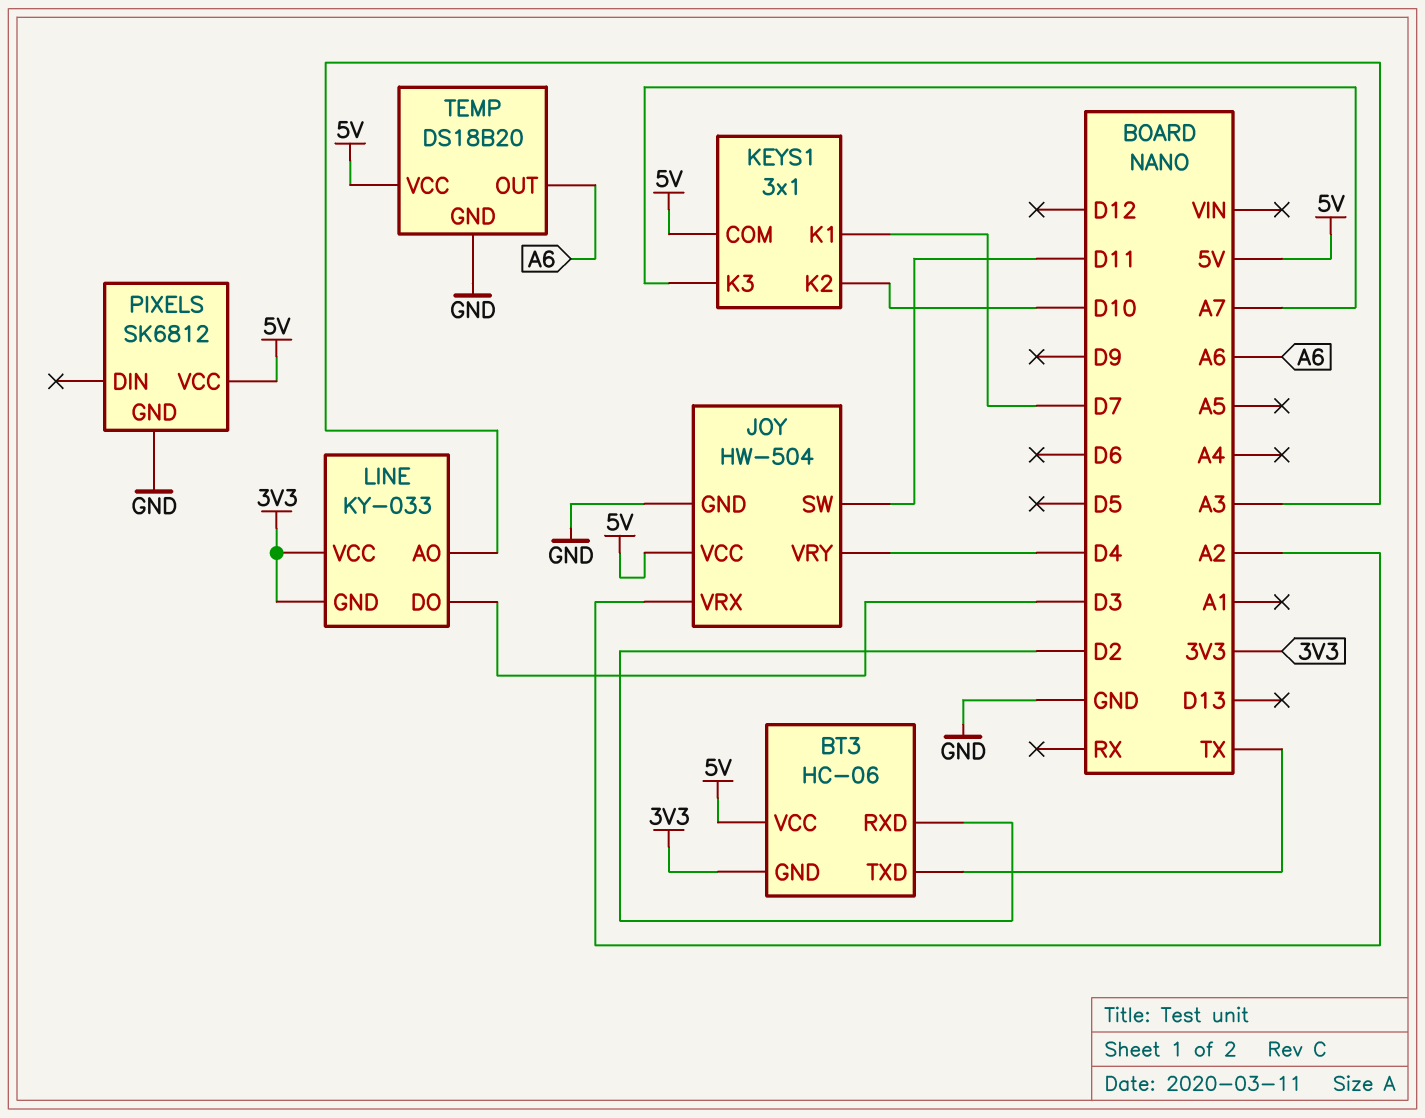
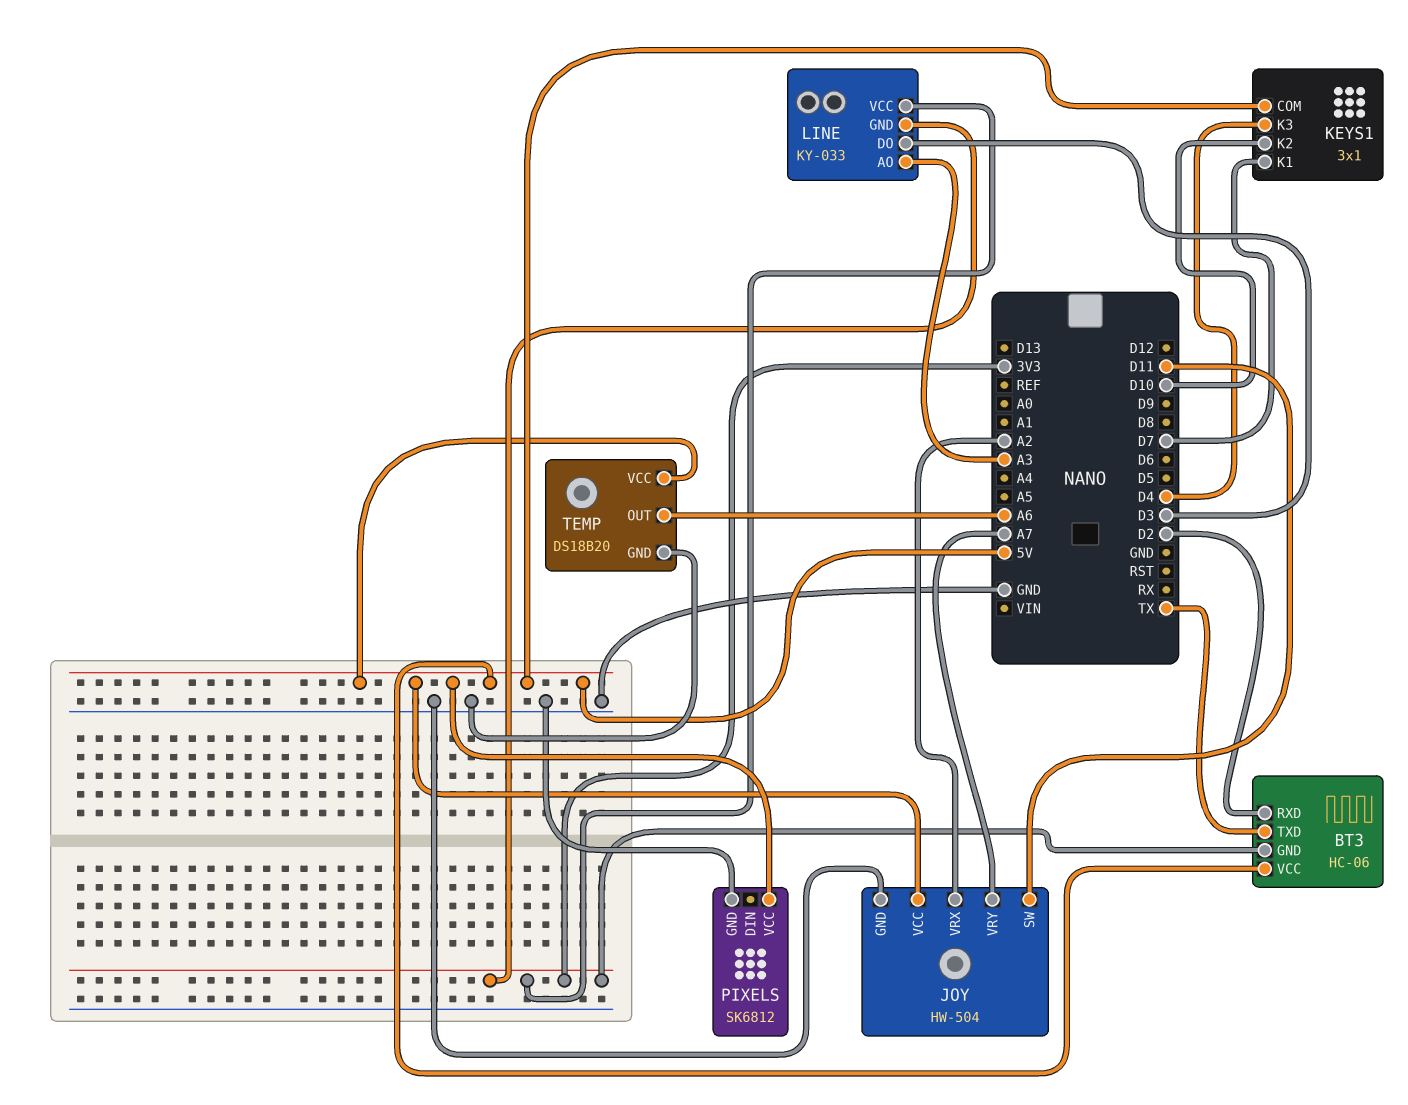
JOY pin VRY: D4 -> A7
KEYS1 pin K3: A7 -> D4

